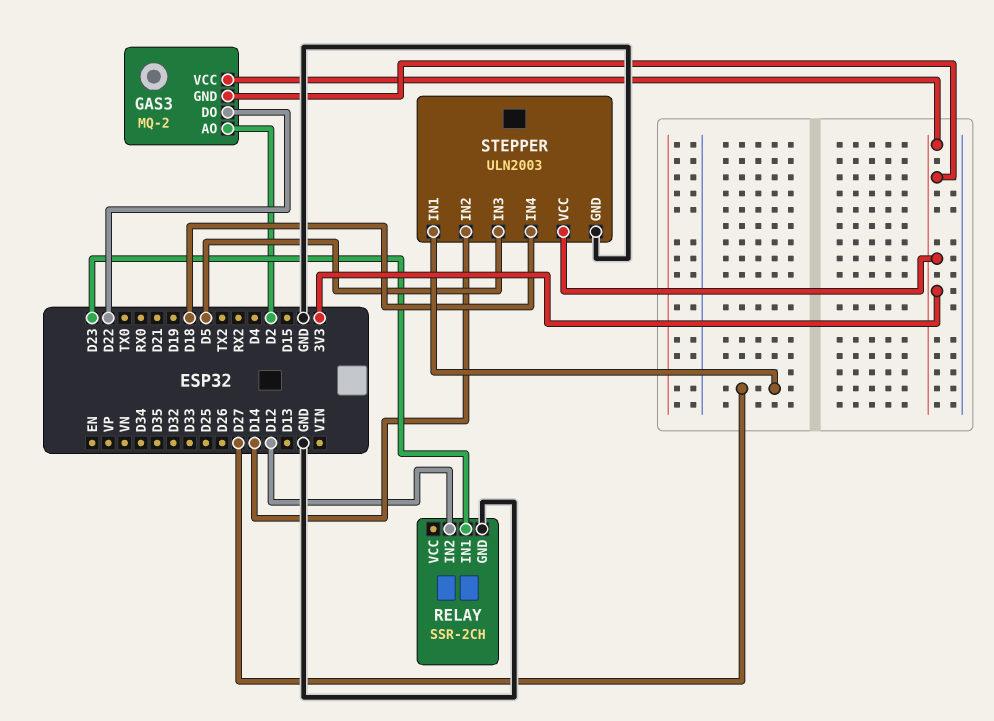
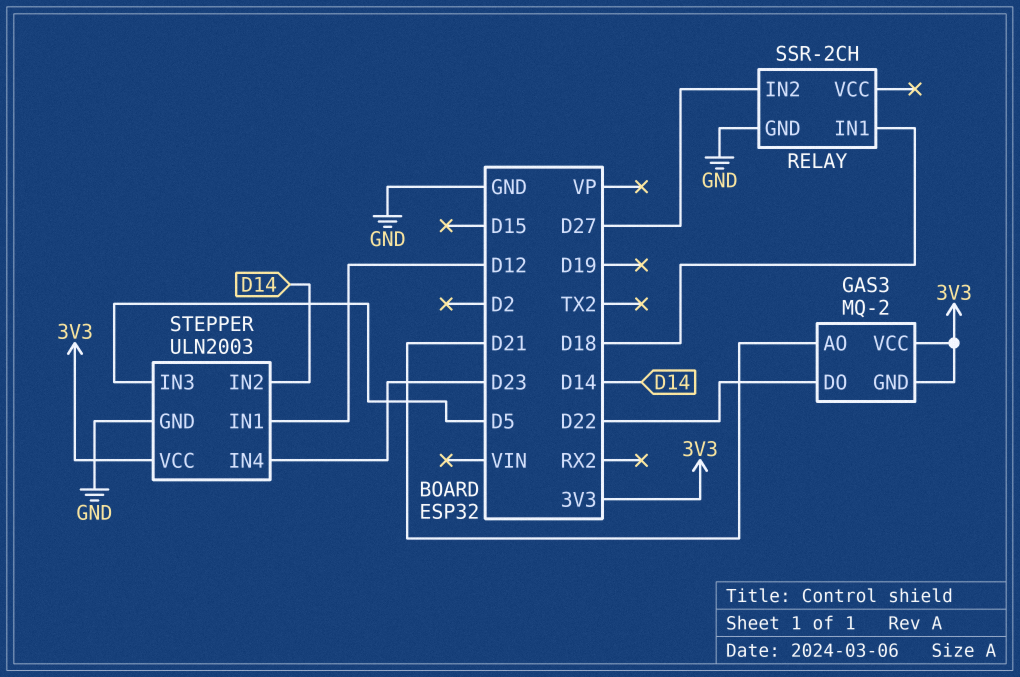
GAS3 pin AO: D2 -> D21
RELAY pin IN1: D23 -> D18
RELAY pin IN2: D12 -> D27
STEPPER pin IN1: D27 -> D12
STEPPER pin IN4: D18 -> D23

